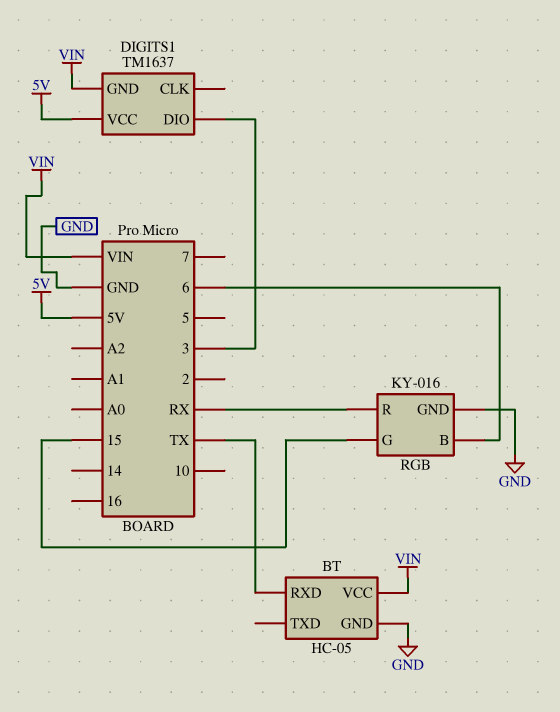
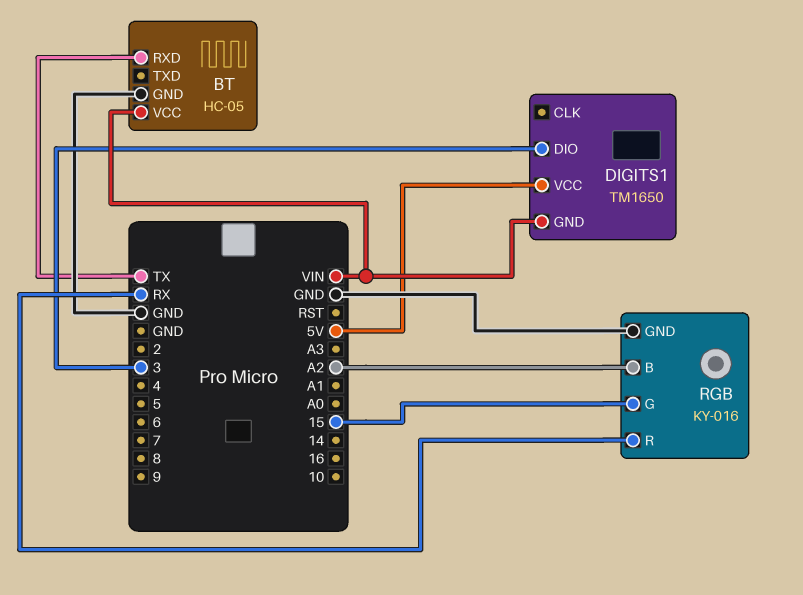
DIGITS1: TM1637 -> TM1650
RGB pin B: 6 -> A2

